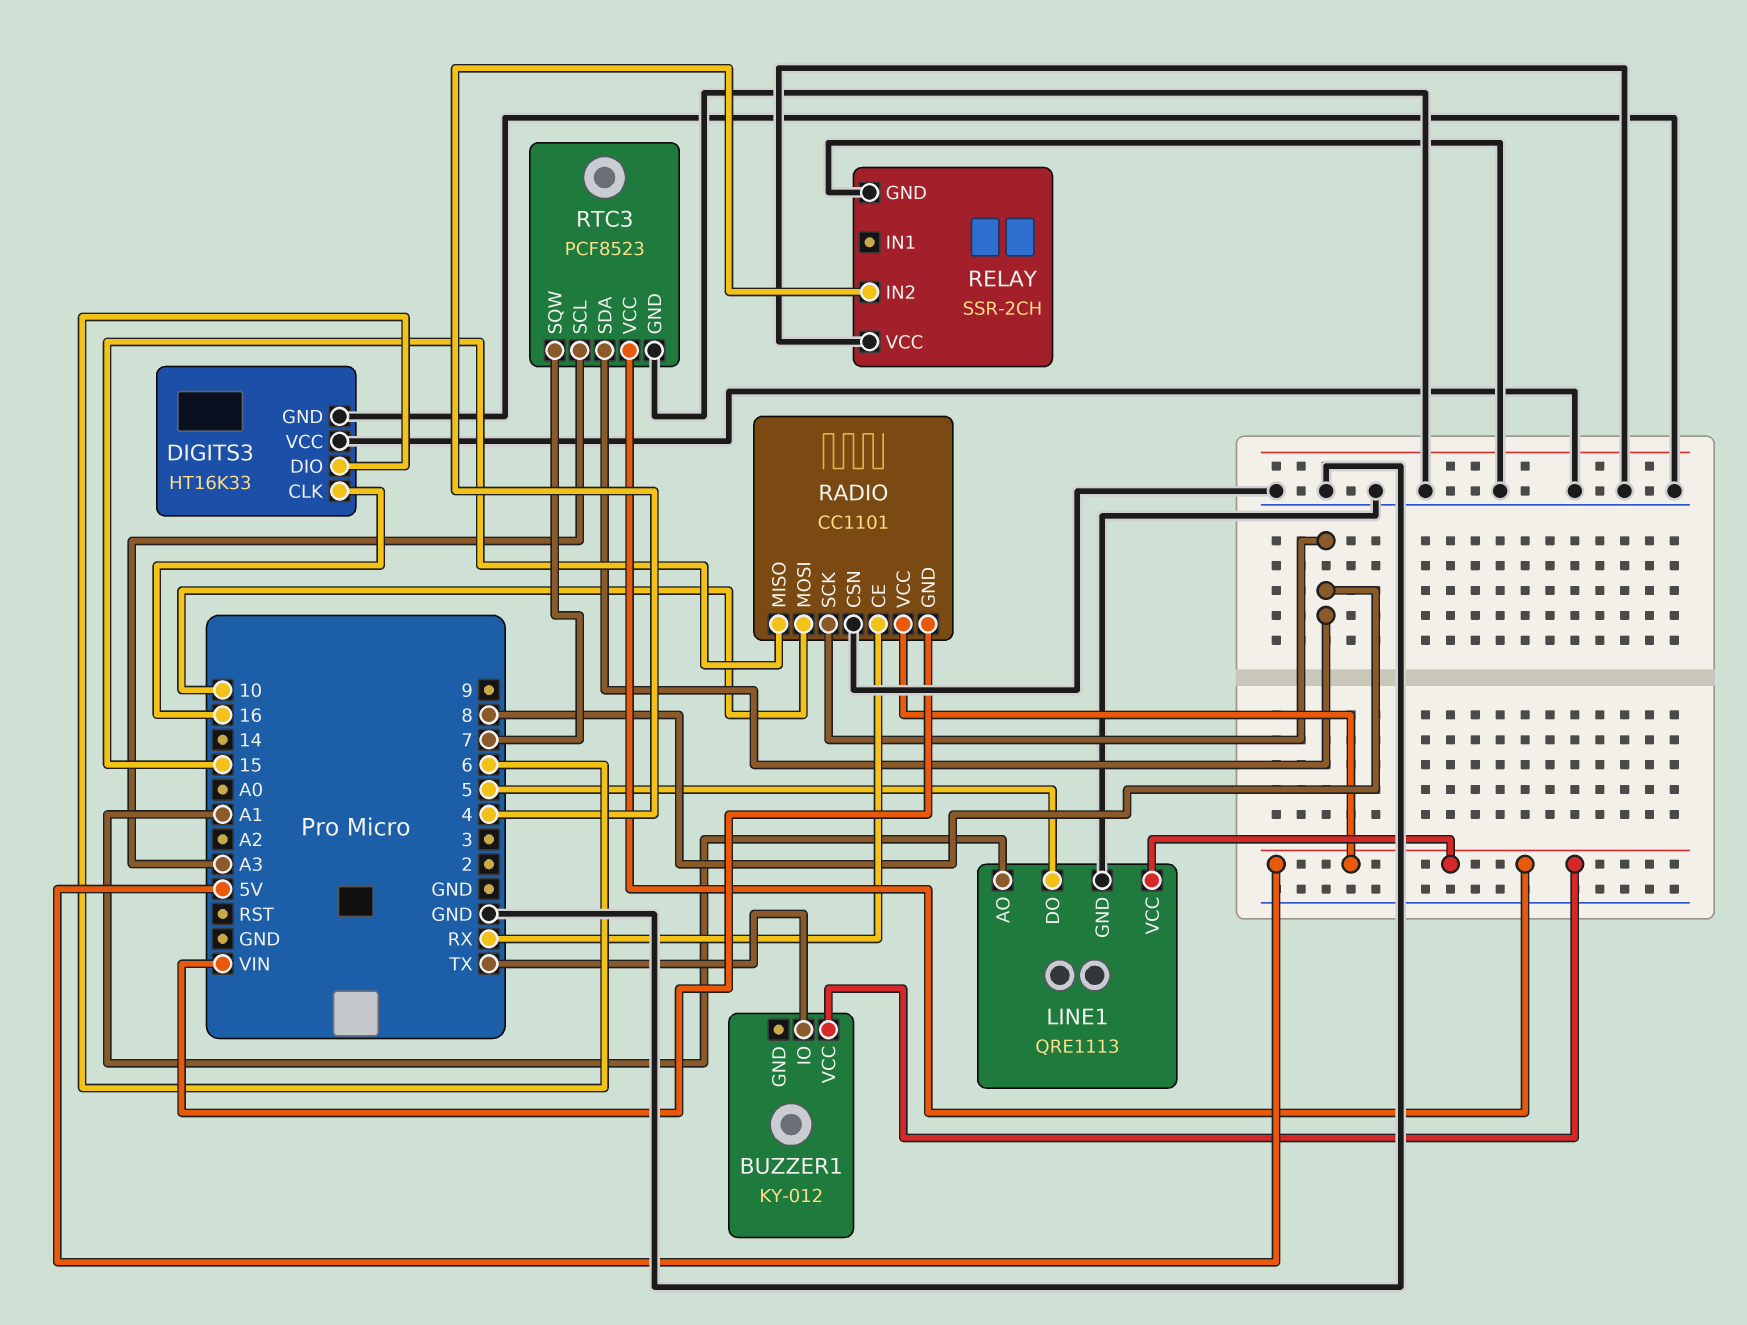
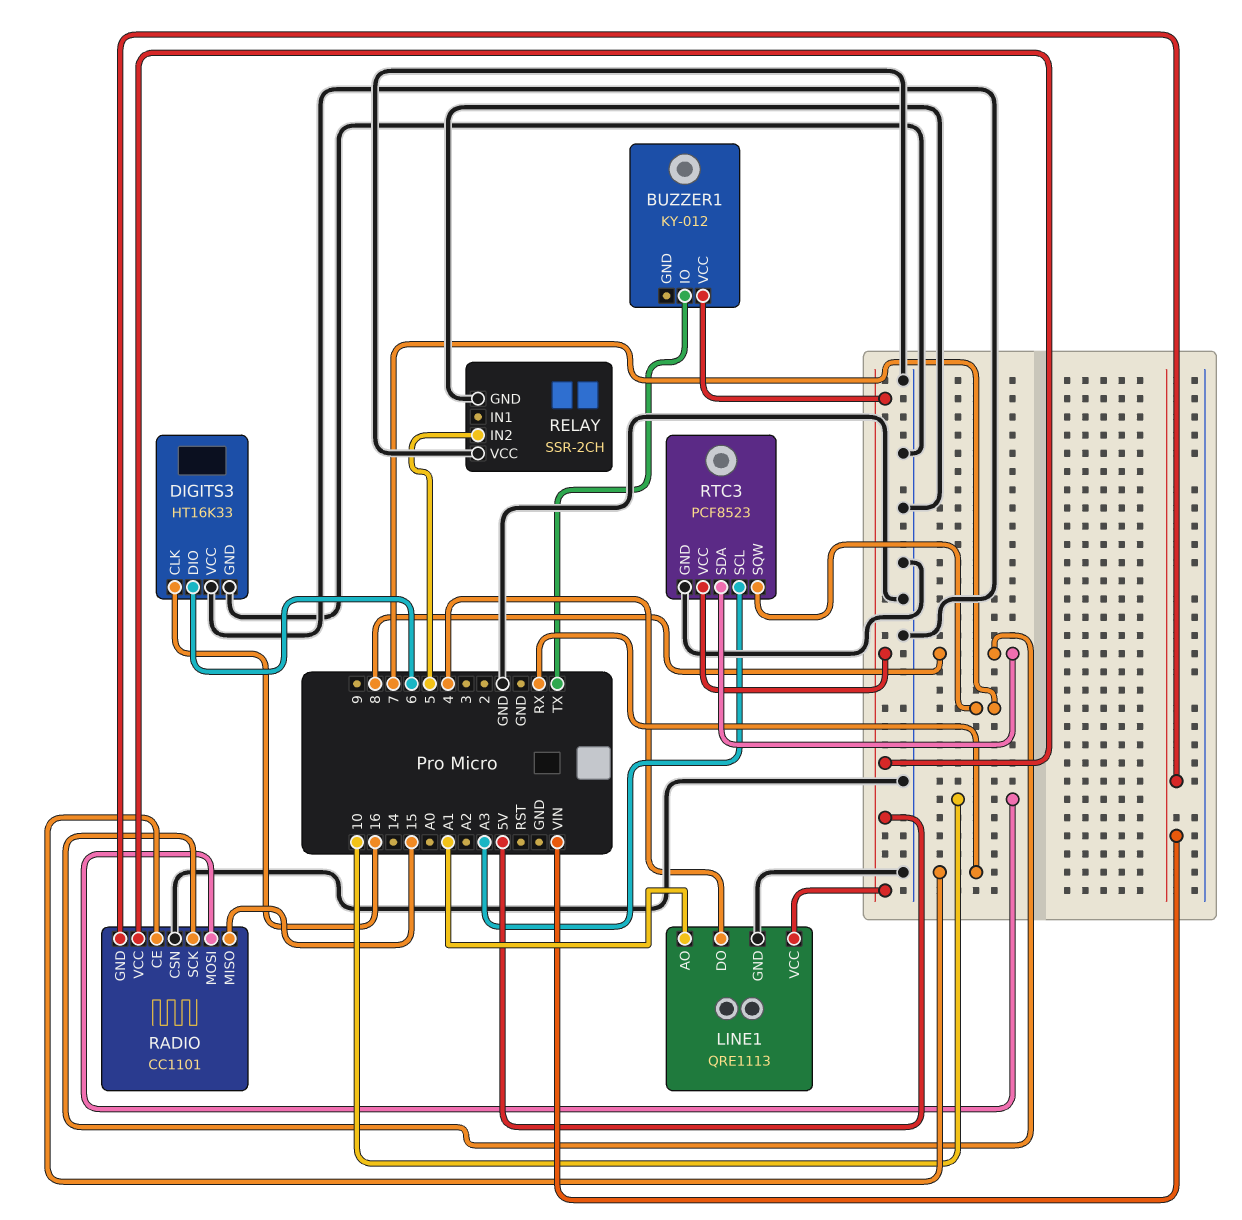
LINE1 pin DO: 5 -> 4
RELAY pin IN2: 4 -> 5

